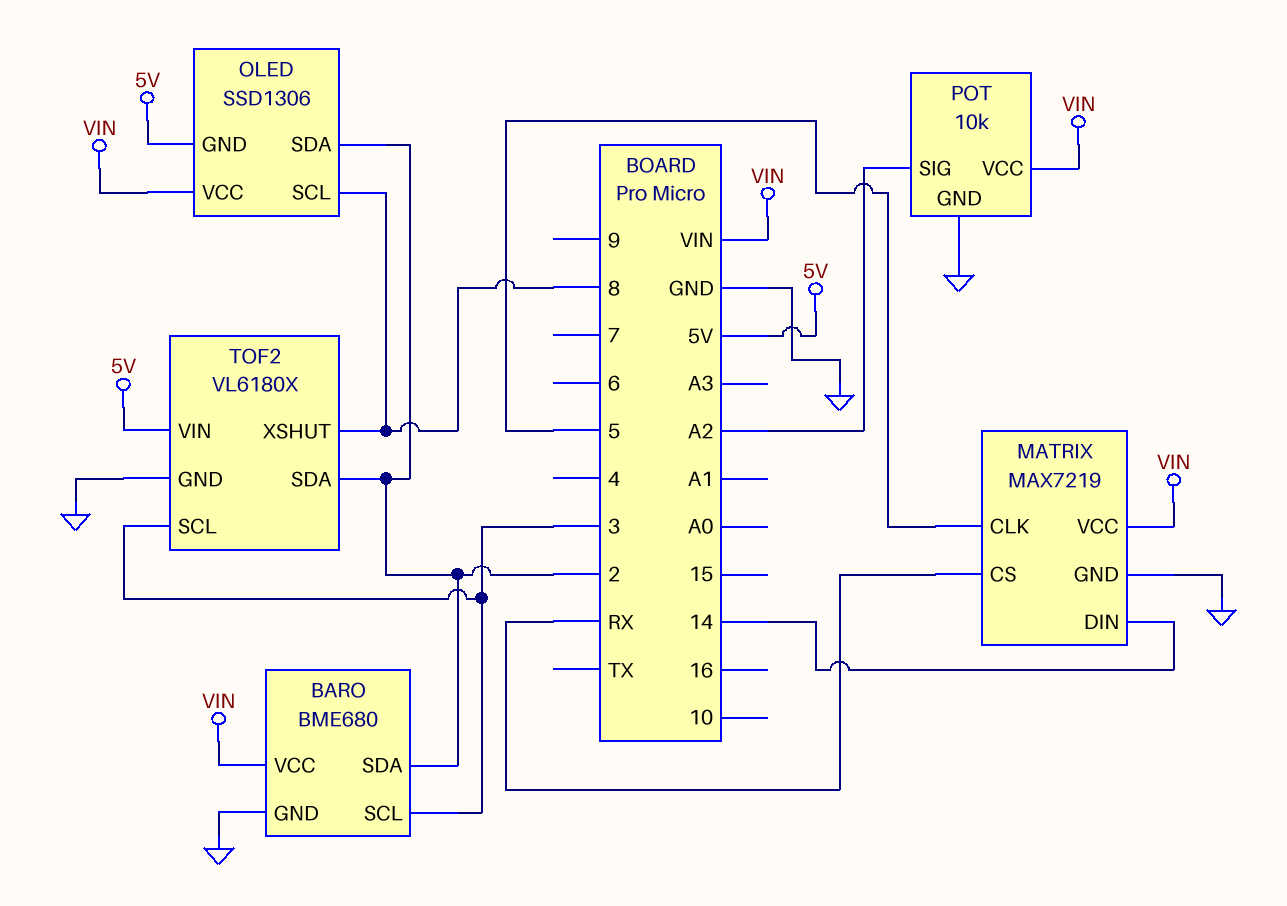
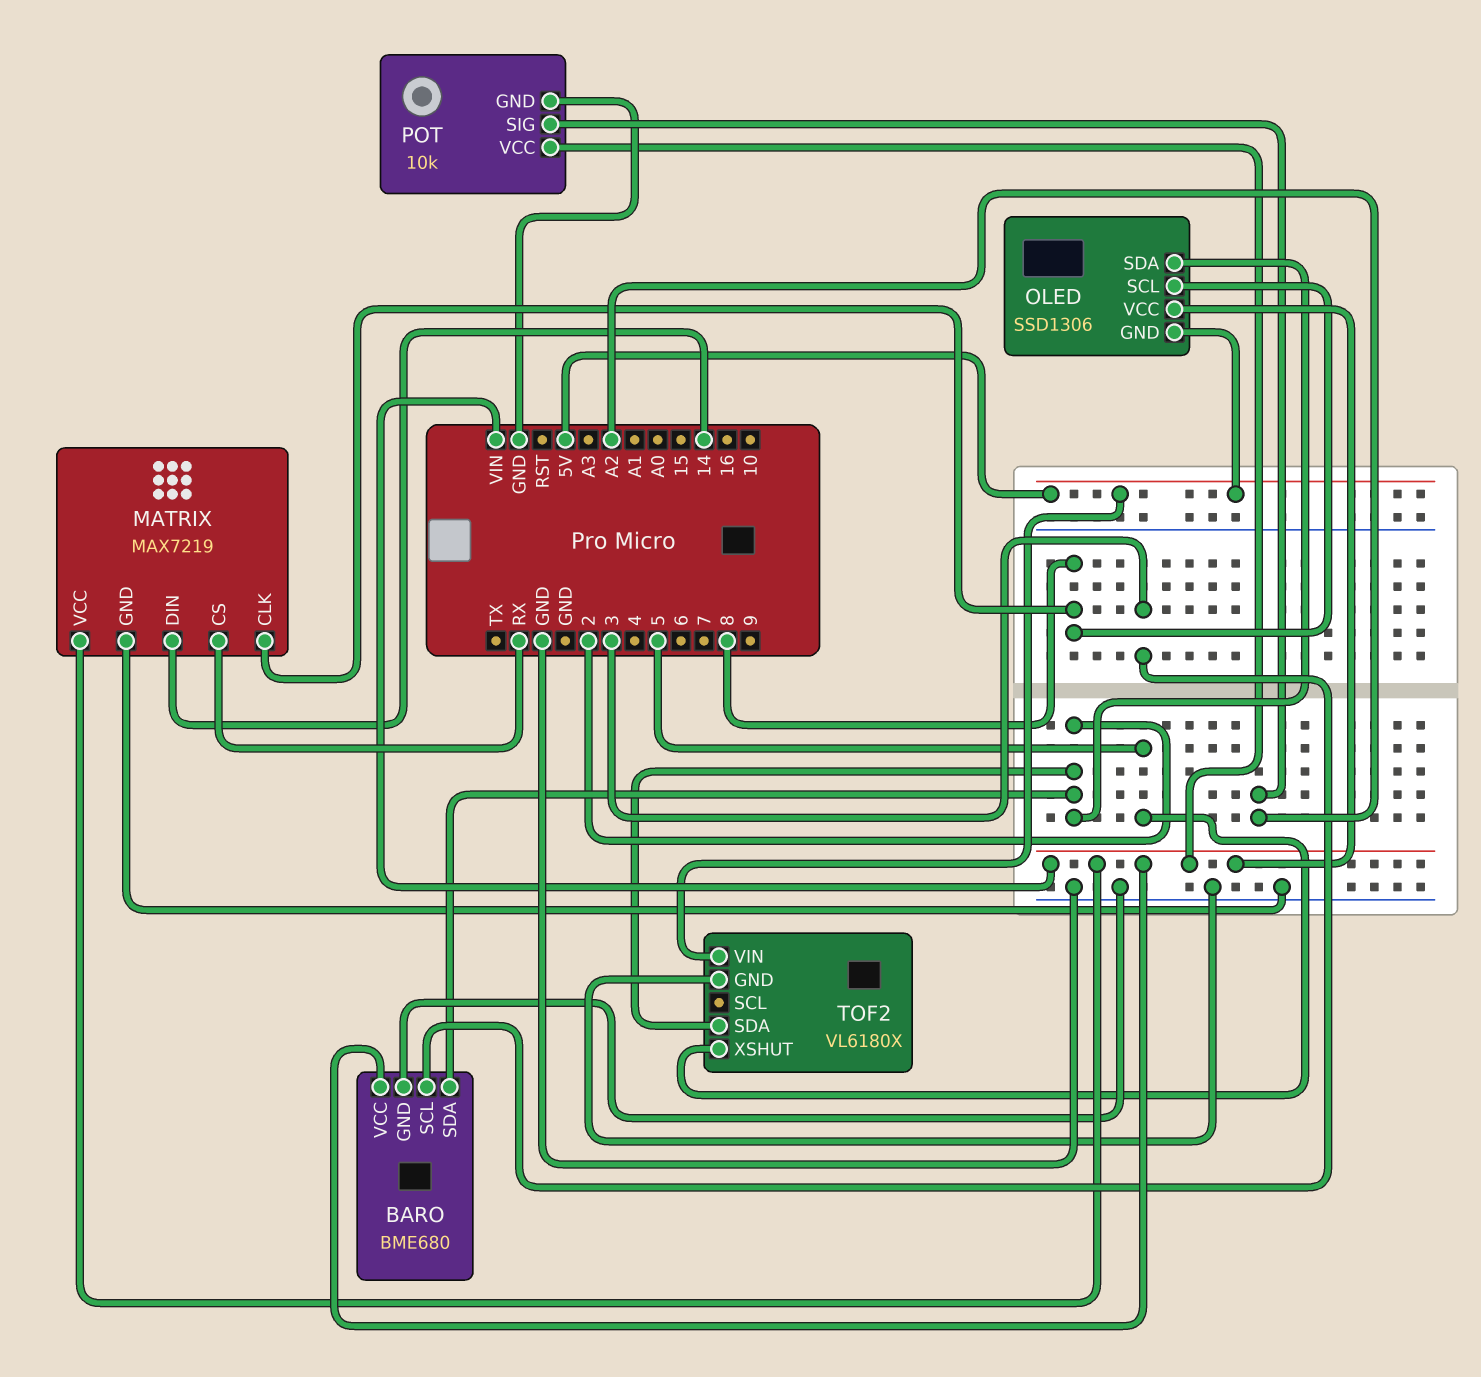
MATRIX pin CLK: 5 -> 8
TOF2 pin SCL: 3 -> none
TOF2 pin XSHUT: 8 -> 5

